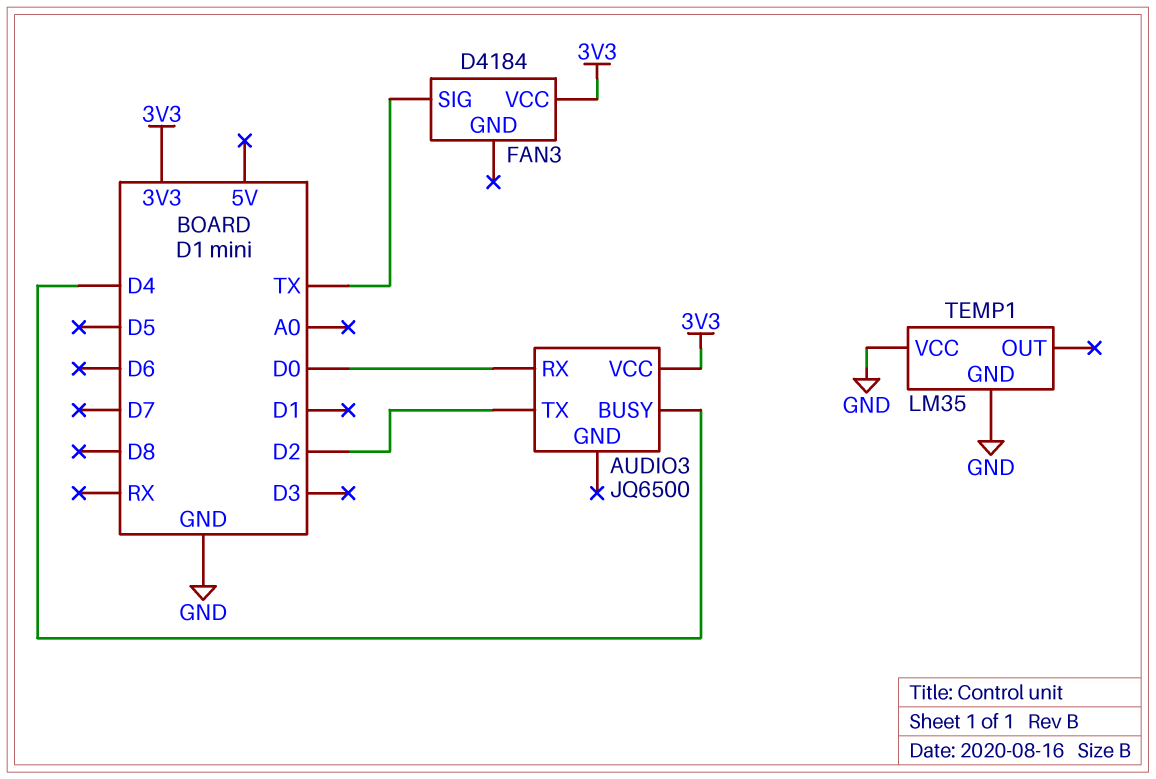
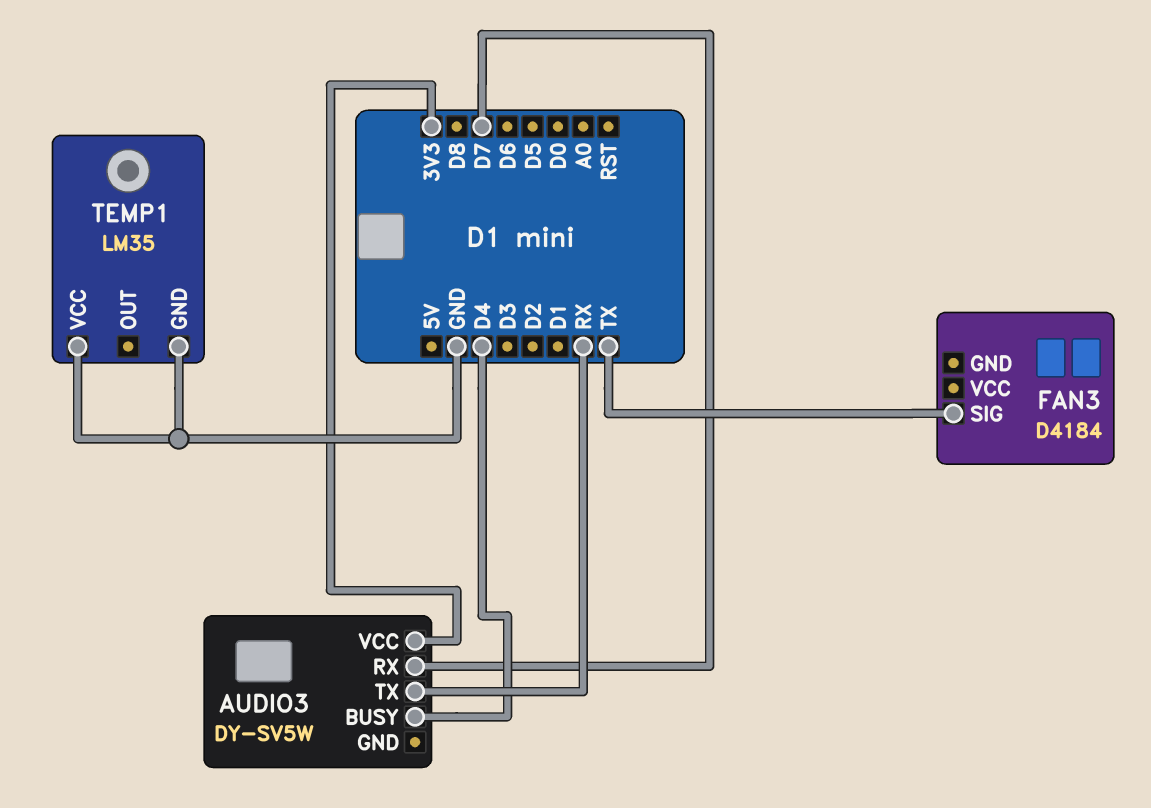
AUDIO3: JQ6500 -> DY-SV5W
AUDIO3 pin RX: D0 -> D7
AUDIO3 pin TX: D2 -> RX
FAN3 pin VCC: 3V3 -> none

